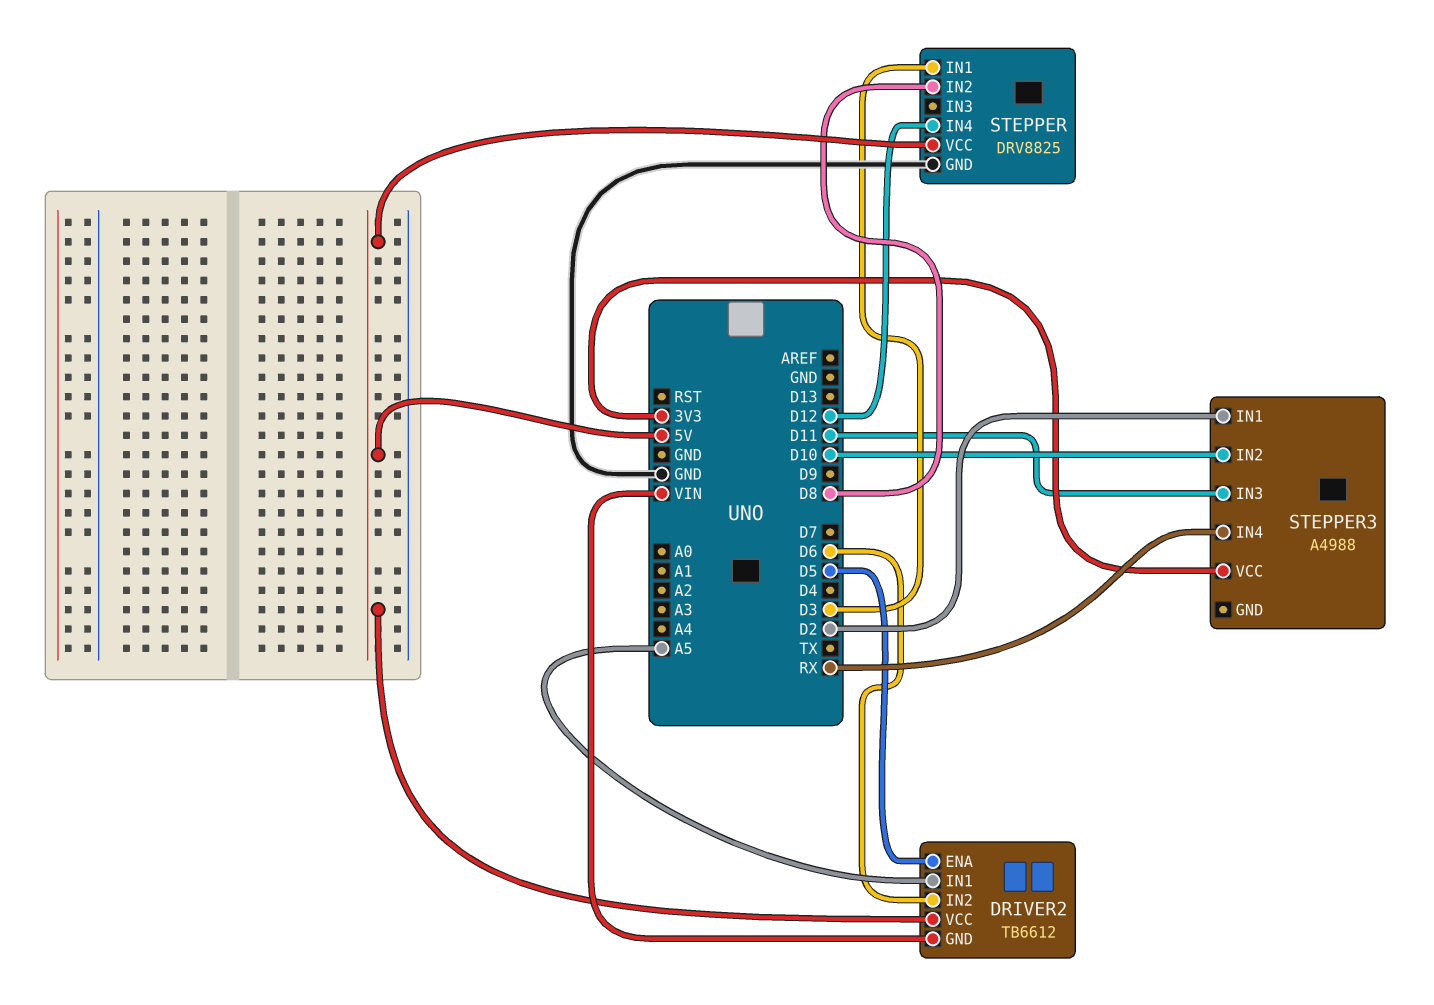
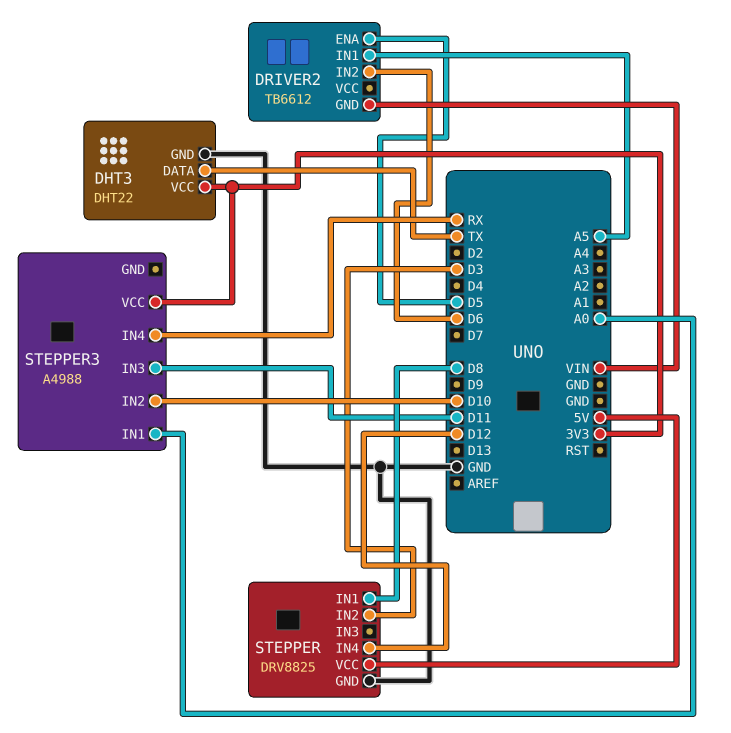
DHT3: none -> DHT22
DHT3 pin DATA: none -> TX
DHT3 pin GND: none -> GND
DHT3 pin VCC: none -> 3V3
DRIVER2 pin VCC: 5V -> none
STEPPER pin IN1: D3 -> D8
STEPPER pin IN2: D8 -> D3
STEPPER3 pin IN1: D2 -> A0

